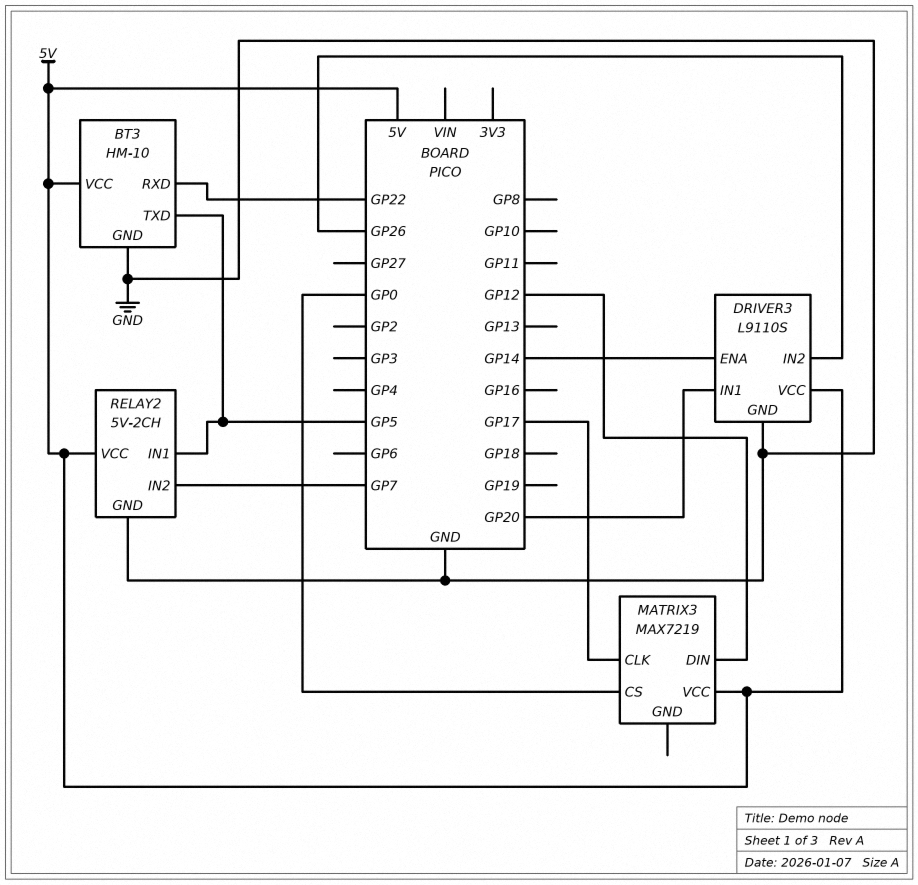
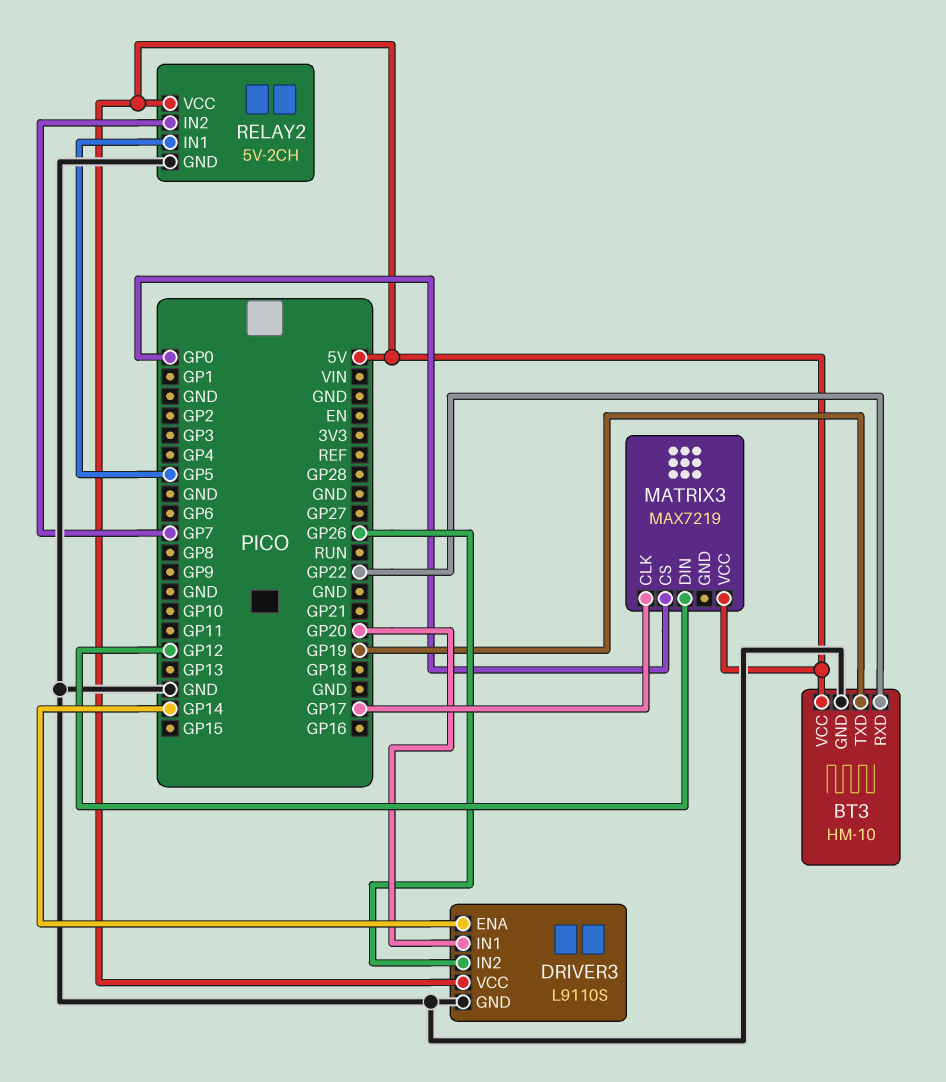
BT3 pin TXD: GP5 -> GP19

